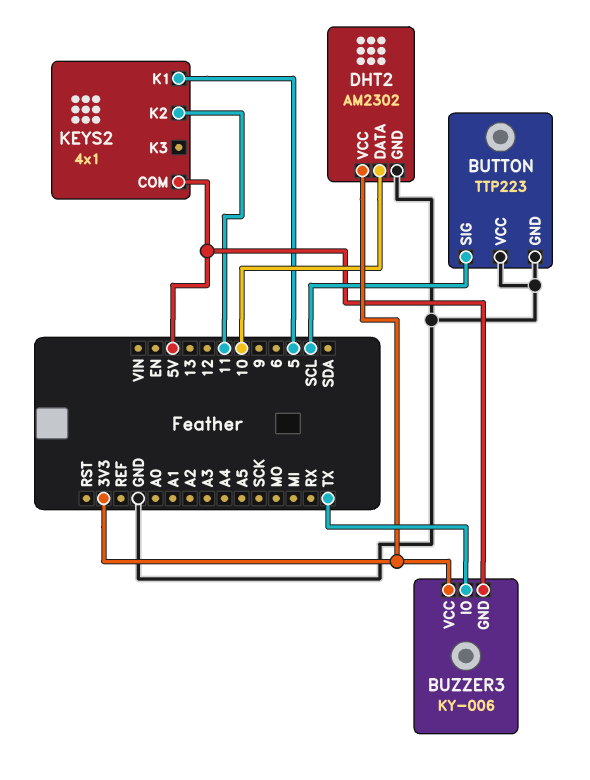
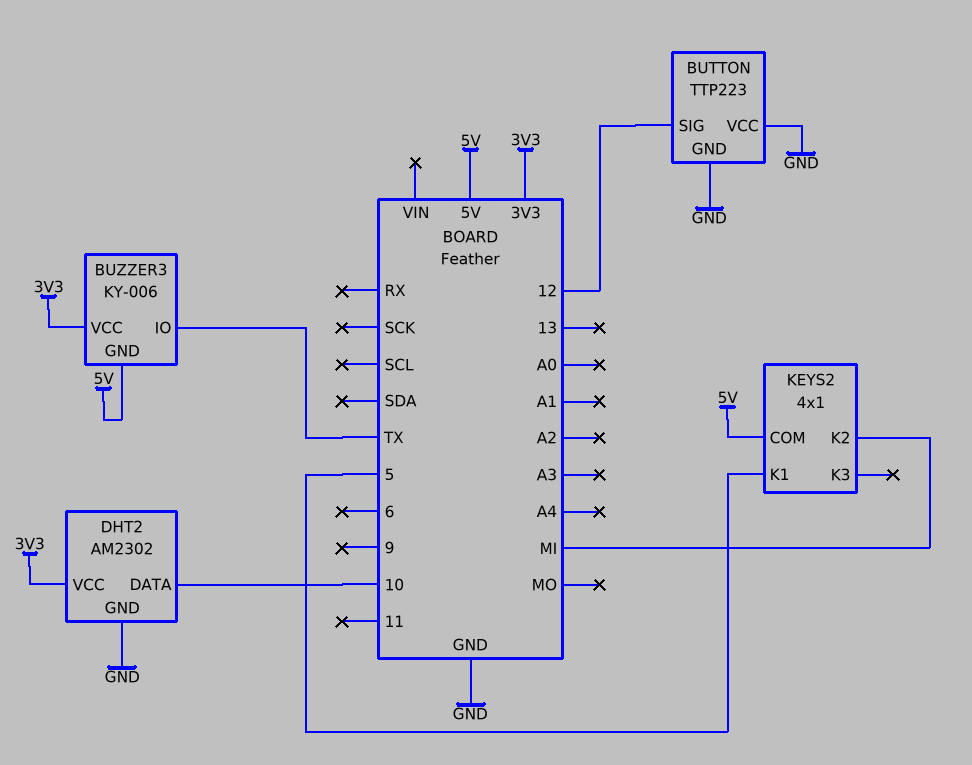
BUTTON pin SIG: SCL -> 12
KEYS2 pin K2: 11 -> MI

